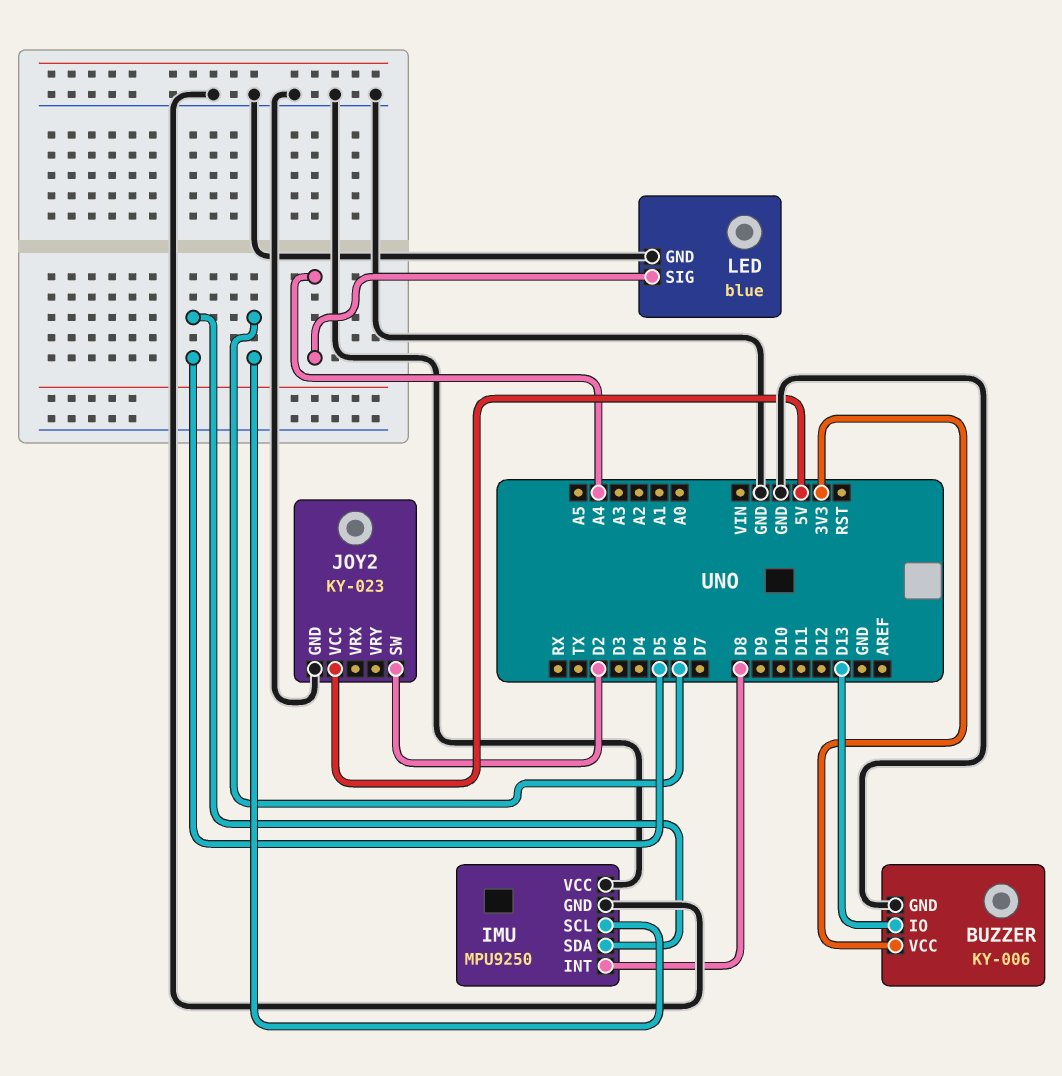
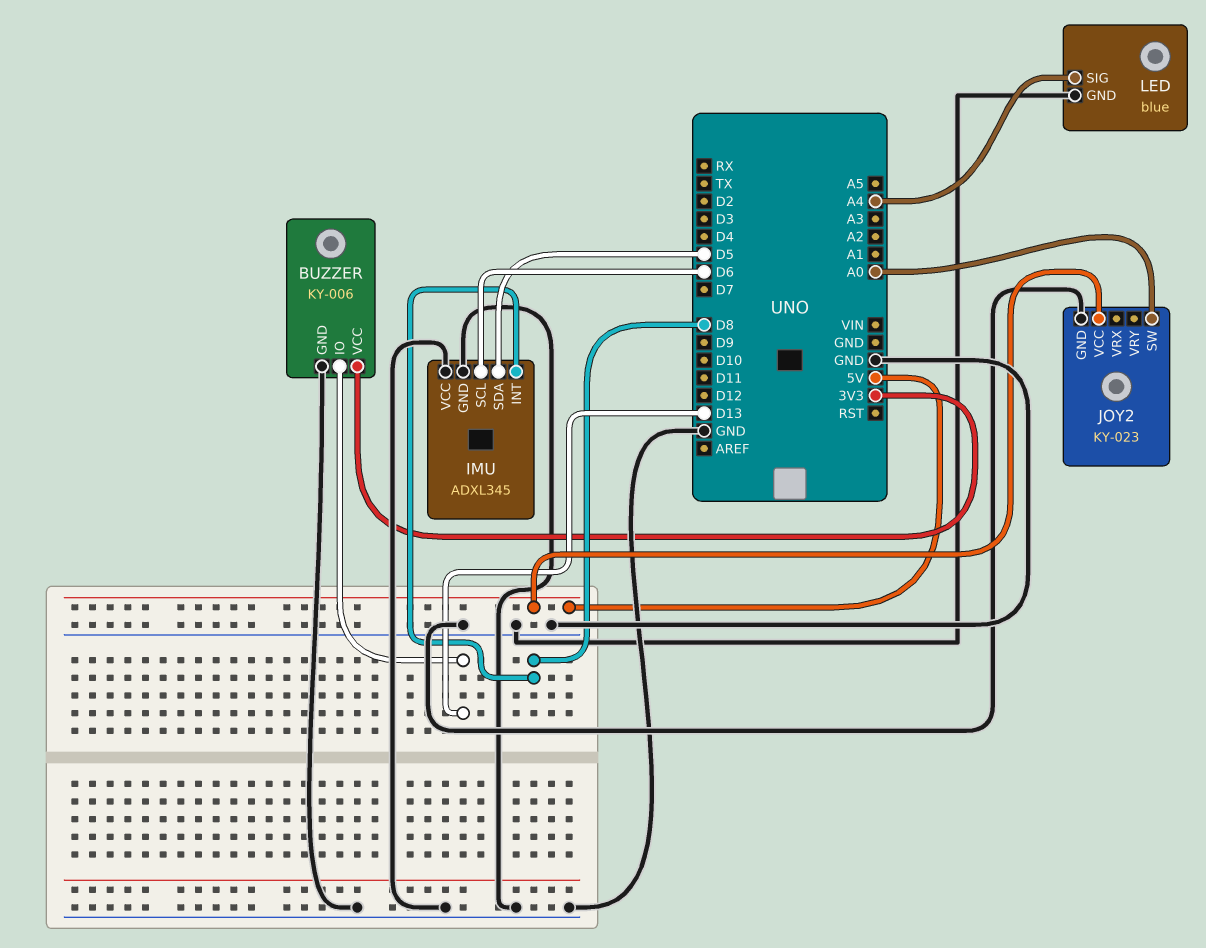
IMU: MPU9250 -> ADXL345
JOY2 pin SW: D2 -> A0

